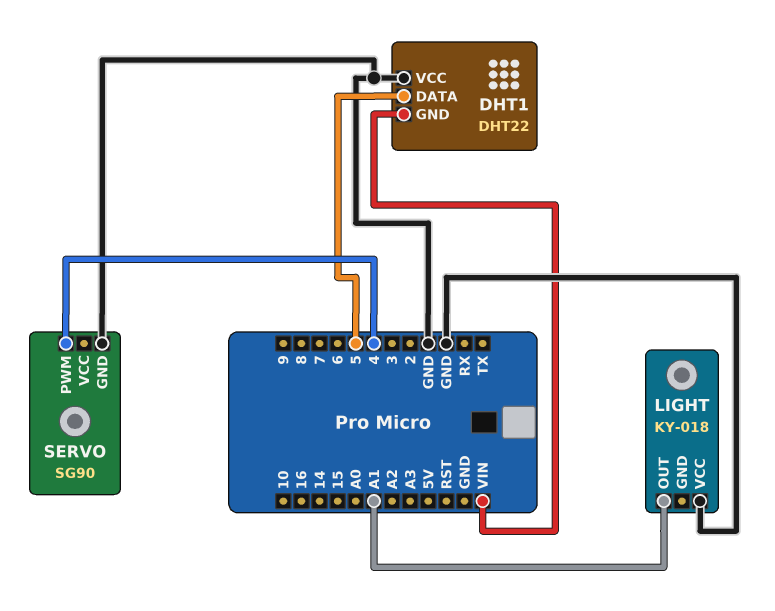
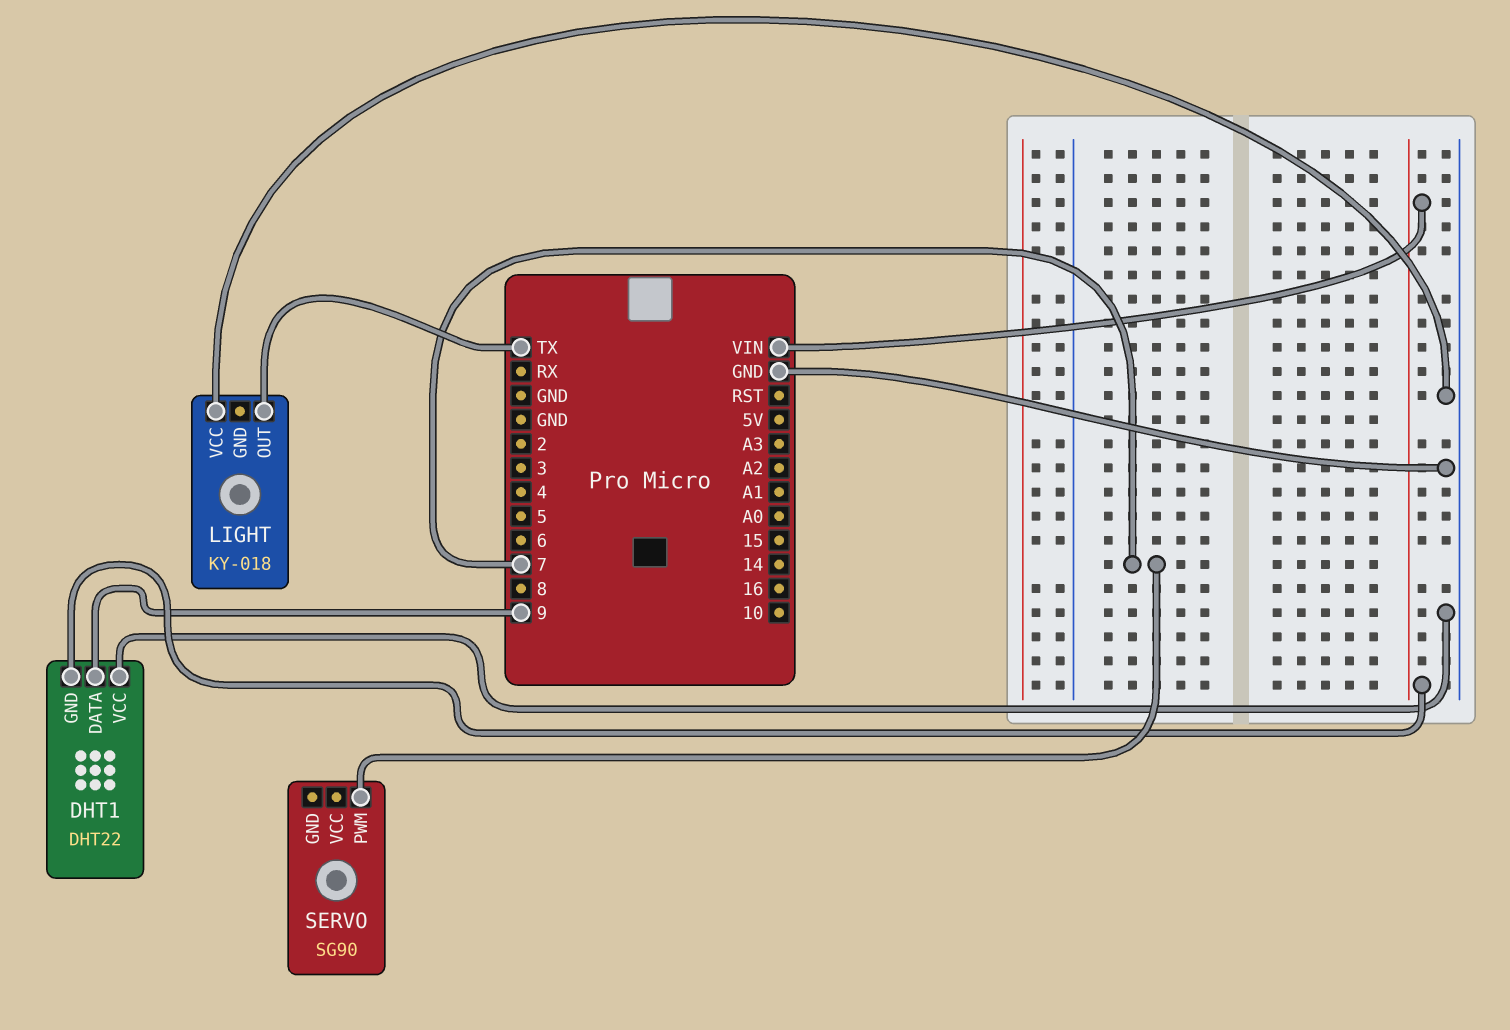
DHT1 pin DATA: 5 -> 9
LIGHT pin OUT: A1 -> TX
SERVO pin GND: GND -> none
SERVO pin PWM: 4 -> 7

